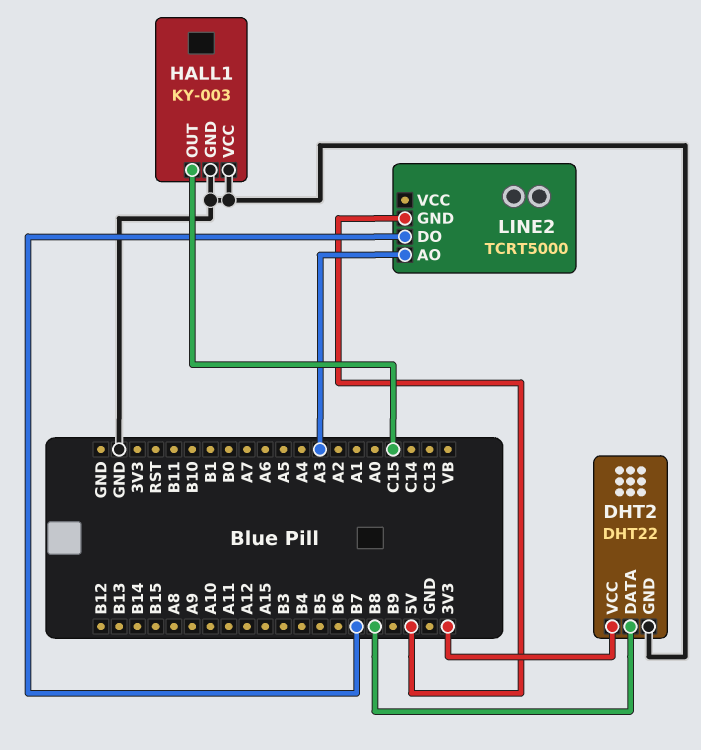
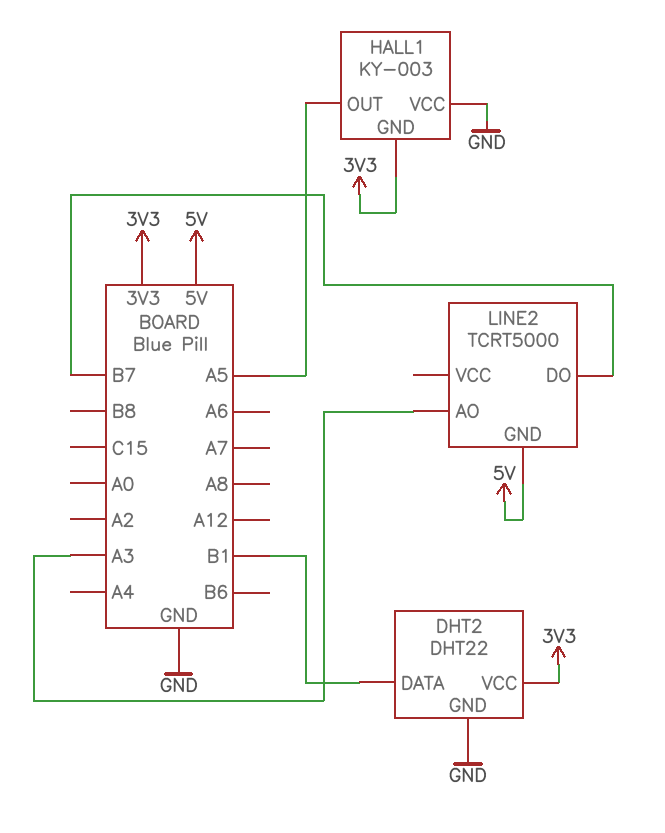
DHT2 pin DATA: B8 -> B1
HALL1 pin GND: GND -> 3V3
HALL1 pin OUT: C15 -> A5

